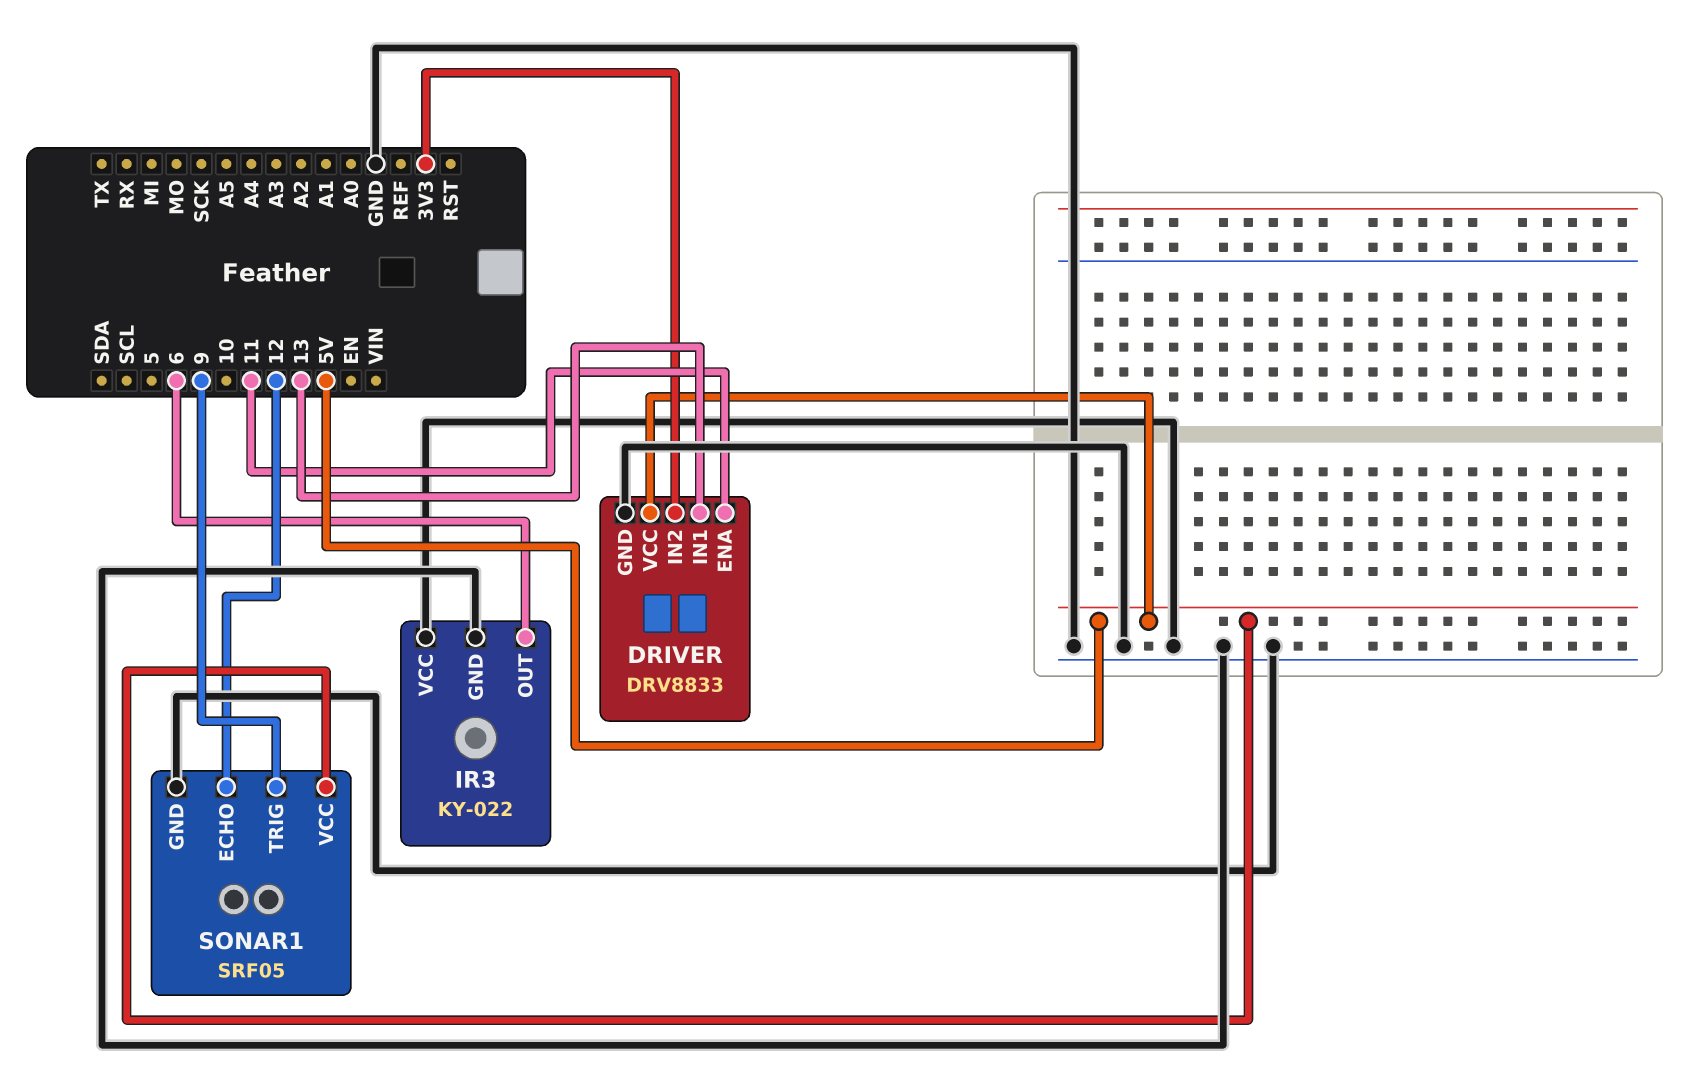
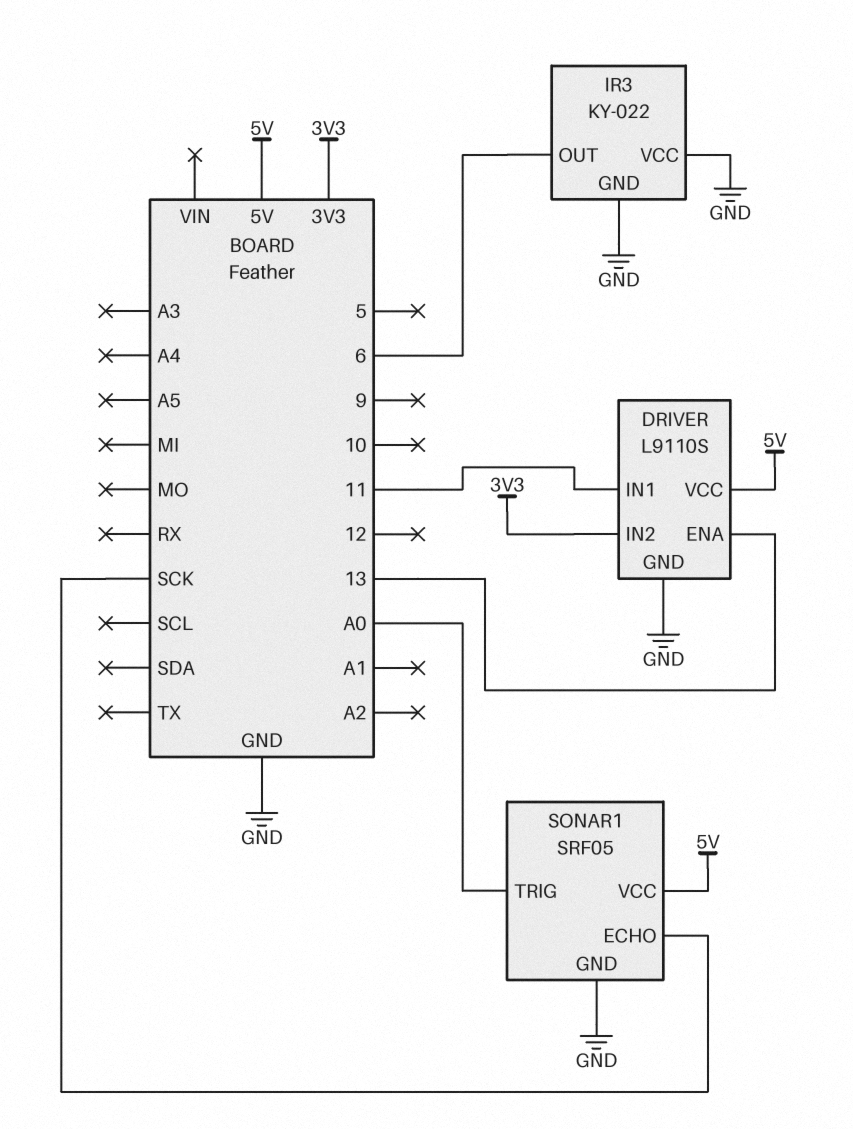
DRIVER: DRV8833 -> L9110S
DRIVER pin ENA: 11 -> 13
DRIVER pin IN1: 13 -> 11
SONAR1 pin ECHO: 12 -> SCK
SONAR1 pin TRIG: 9 -> A0

